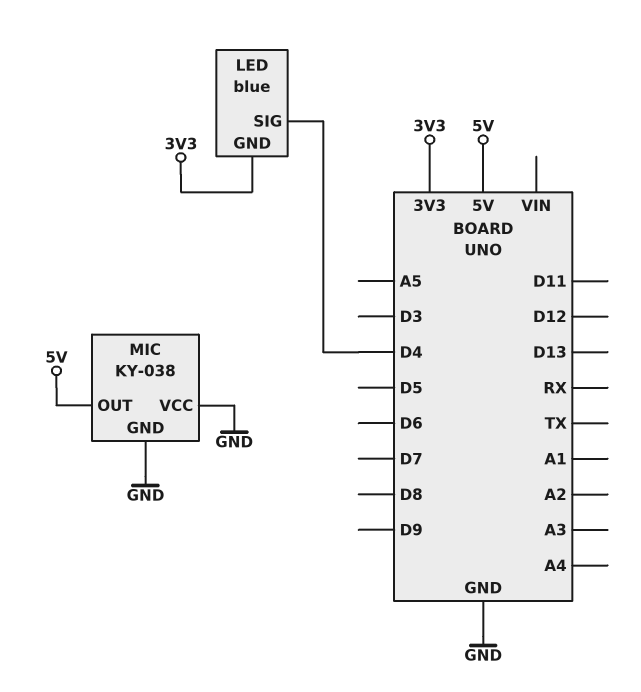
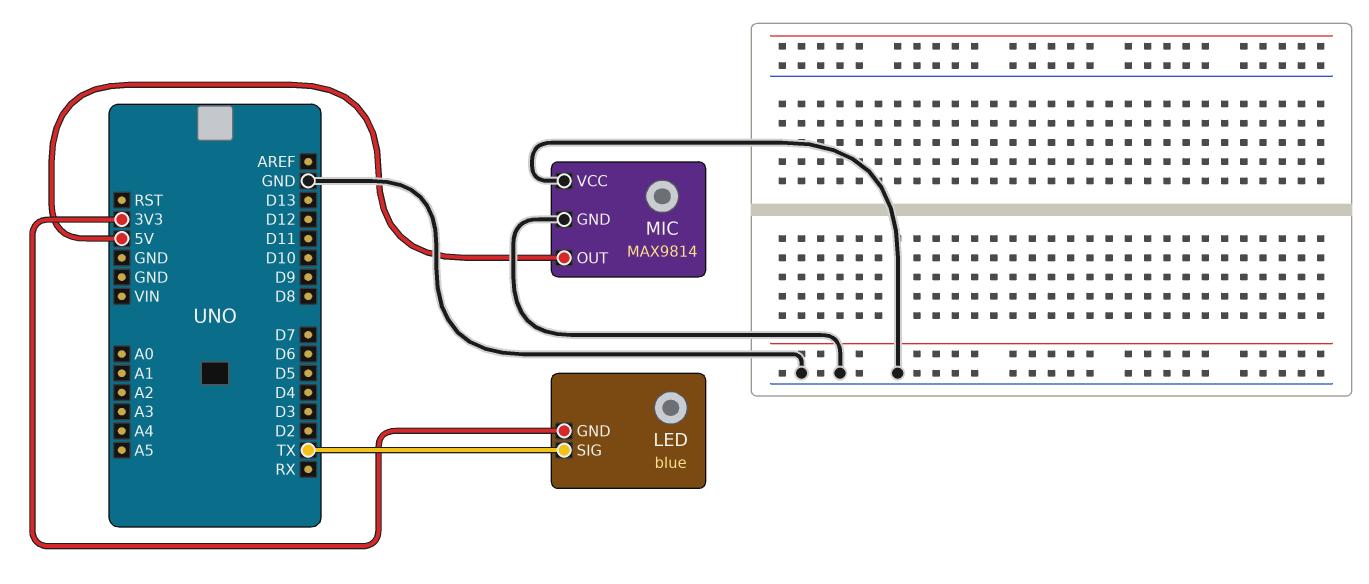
LED pin SIG: D4 -> TX
MIC: KY-038 -> MAX9814

